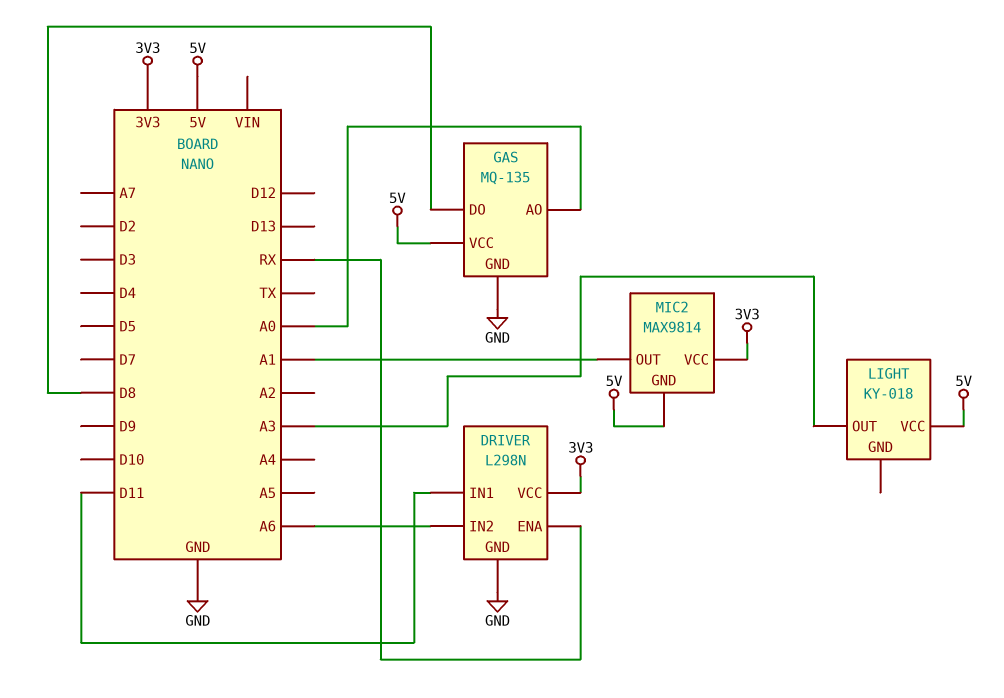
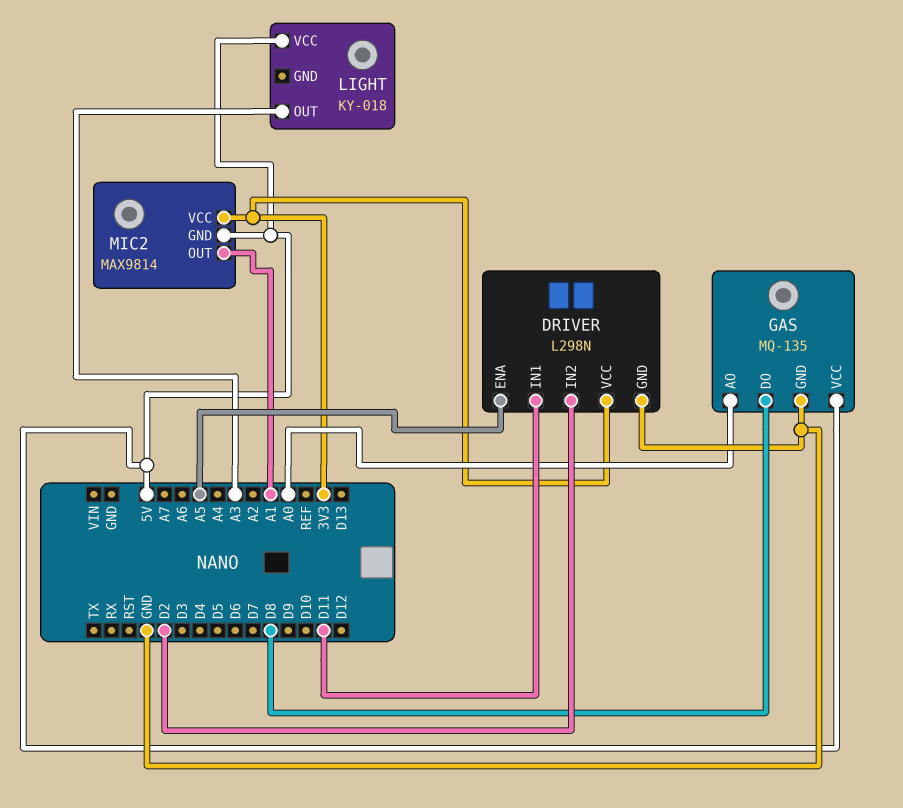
DRIVER pin ENA: RX -> A5
DRIVER pin IN2: A6 -> D2

